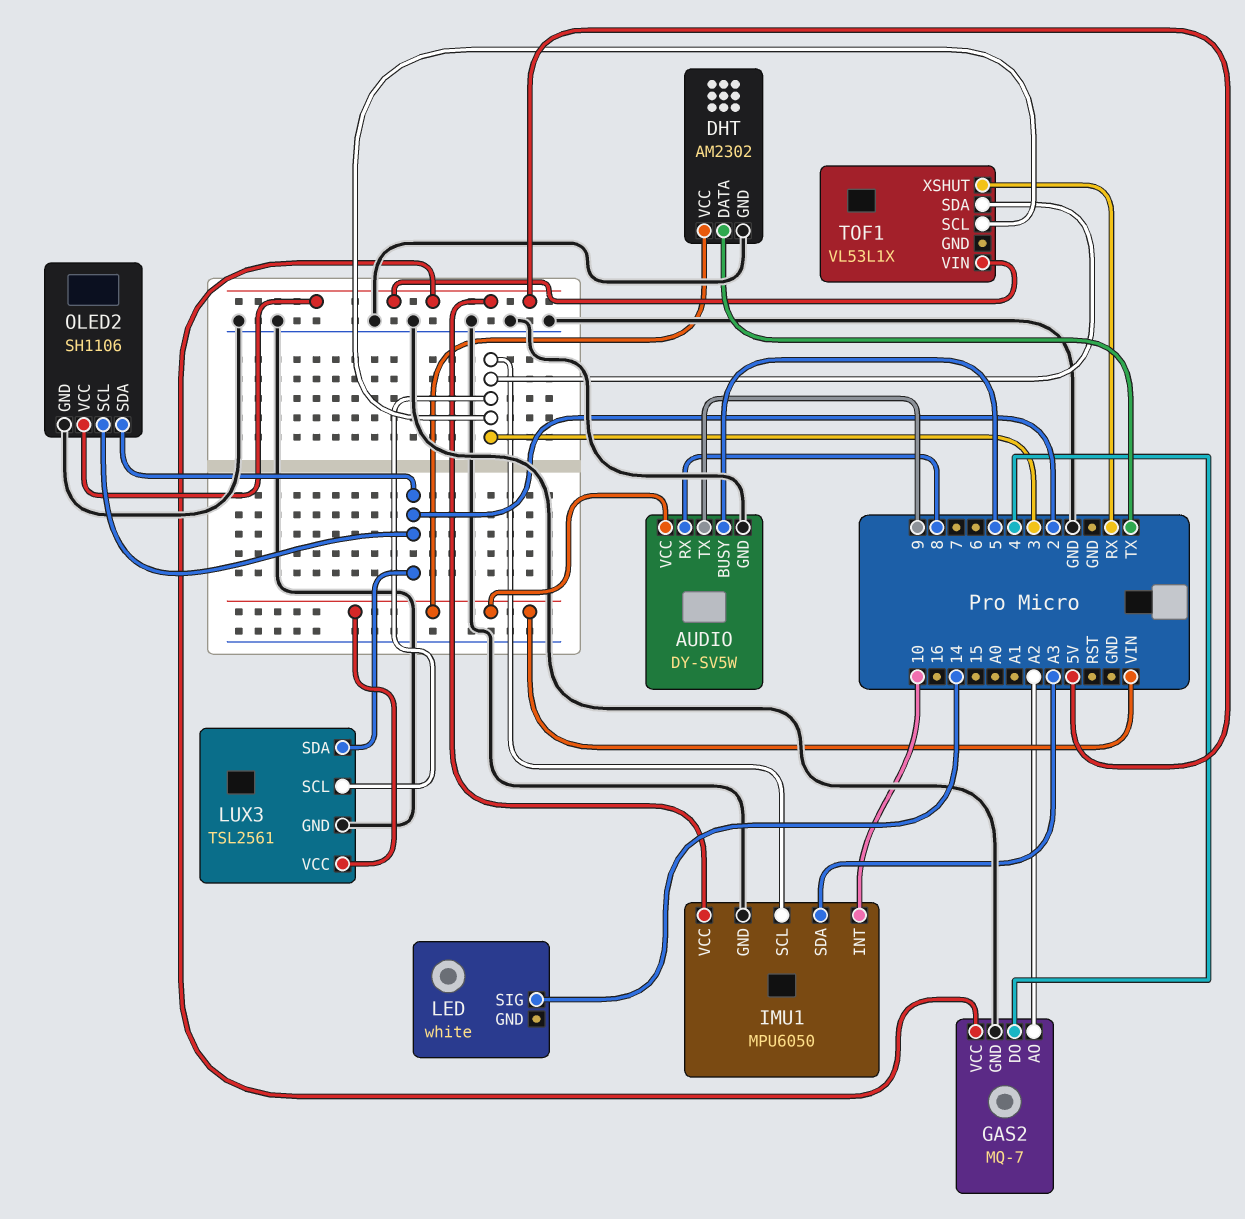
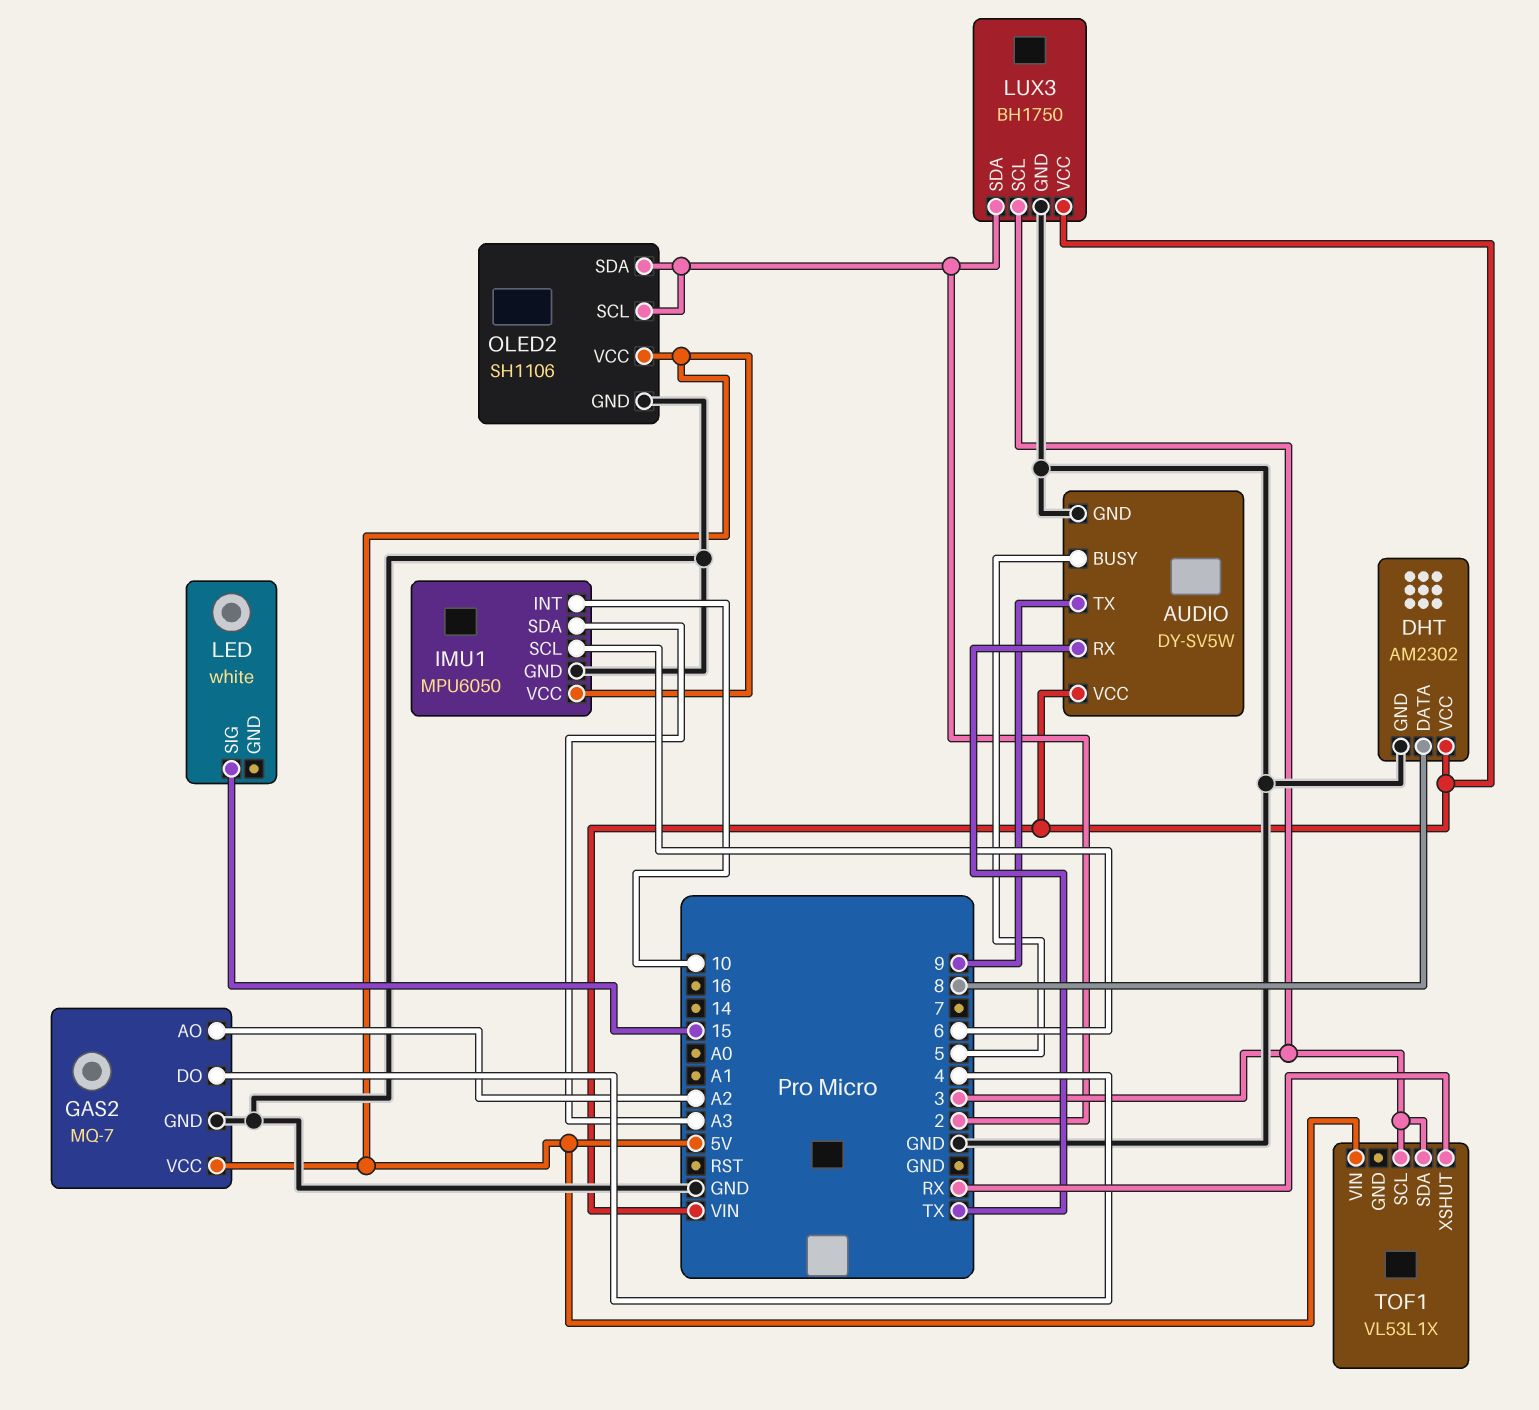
AUDIO pin RX: 8 -> TX
DHT pin DATA: TX -> 8
IMU1 pin SCL: 3 -> 6
LED pin SIG: 14 -> 15
LUX3: TSL2561 -> BH1750

